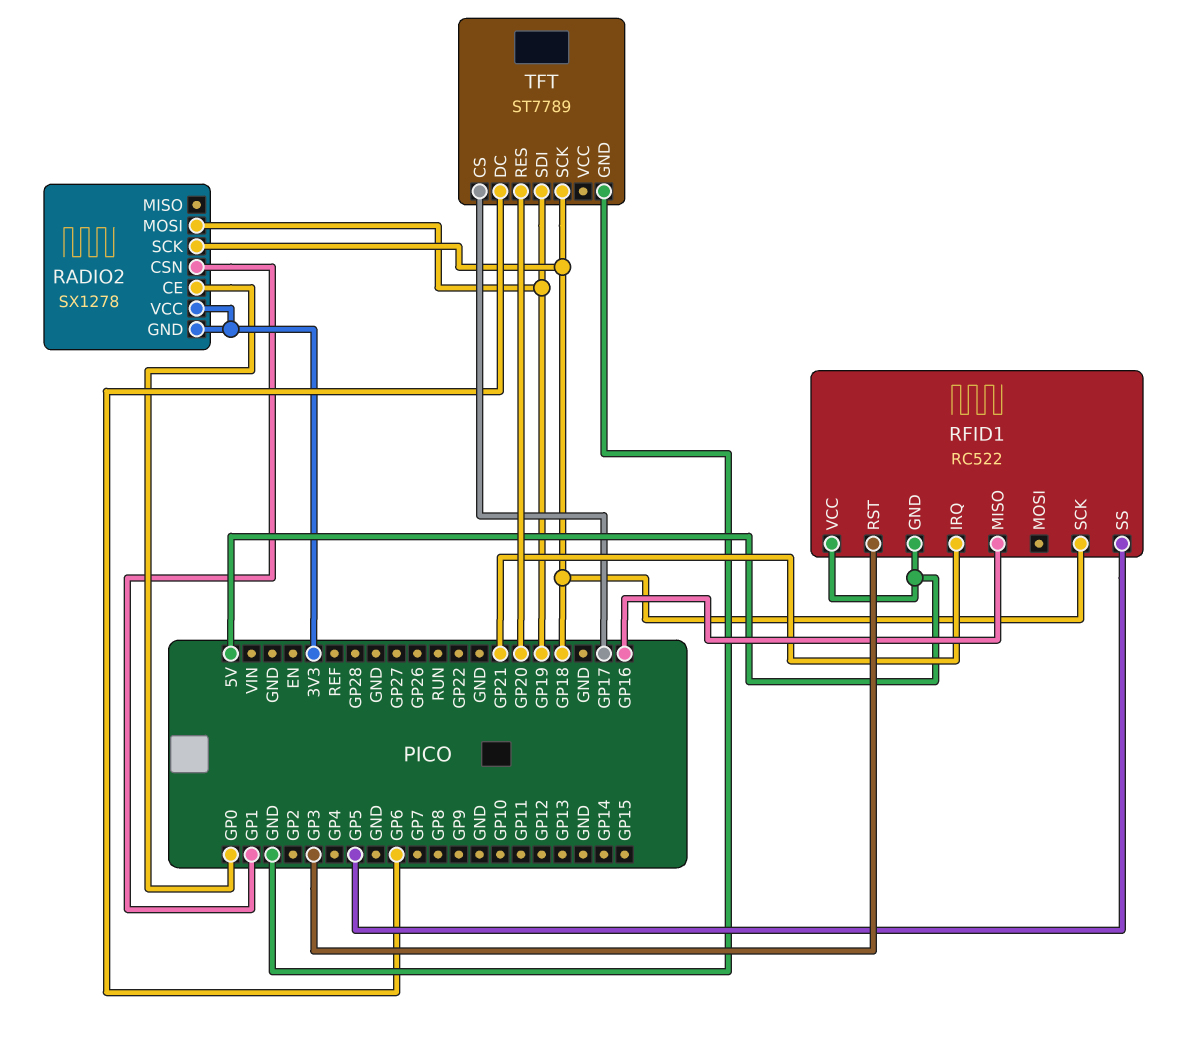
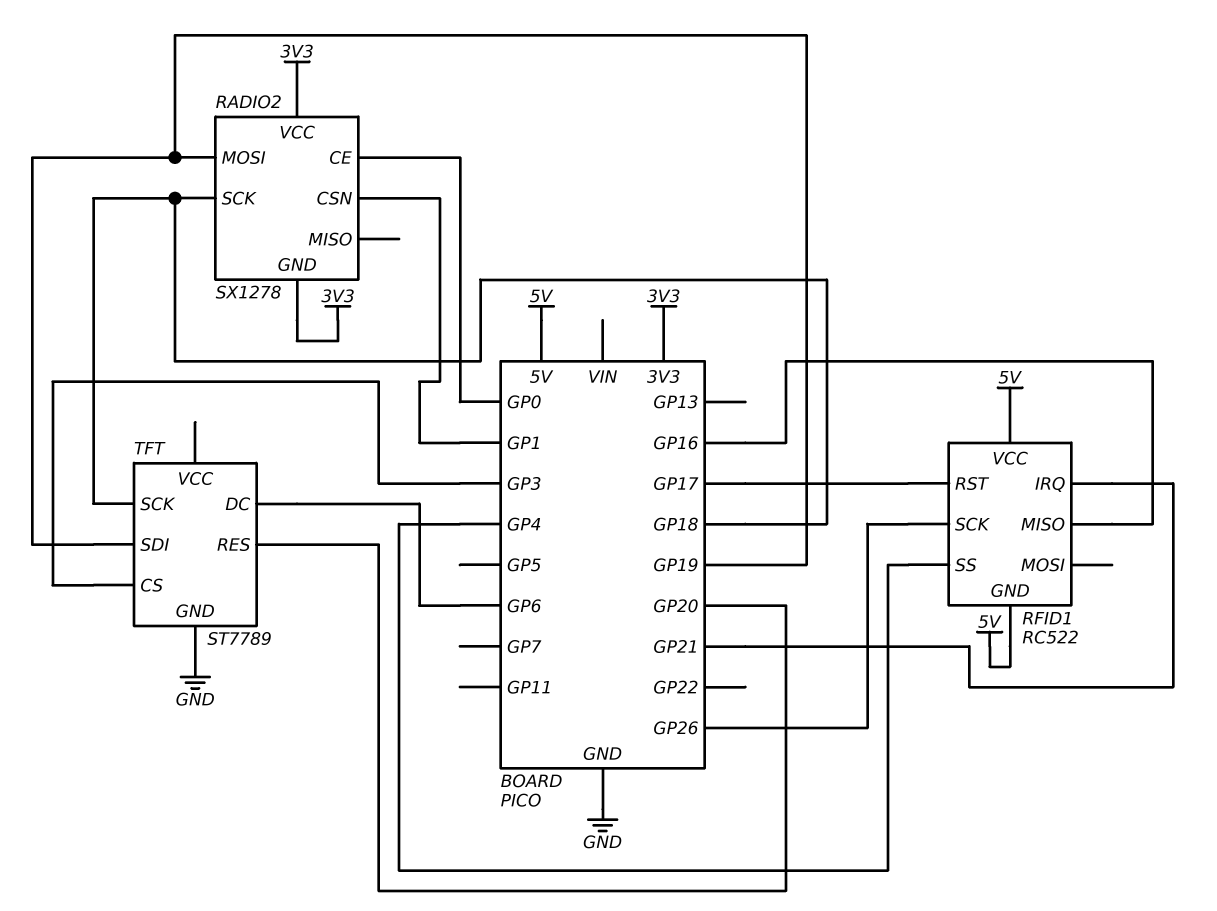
RFID1 pin RST: GP3 -> GP17
RFID1 pin SCK: GP18 -> GP26
RFID1 pin SS: GP5 -> GP4
TFT pin CS: GP17 -> GP3

